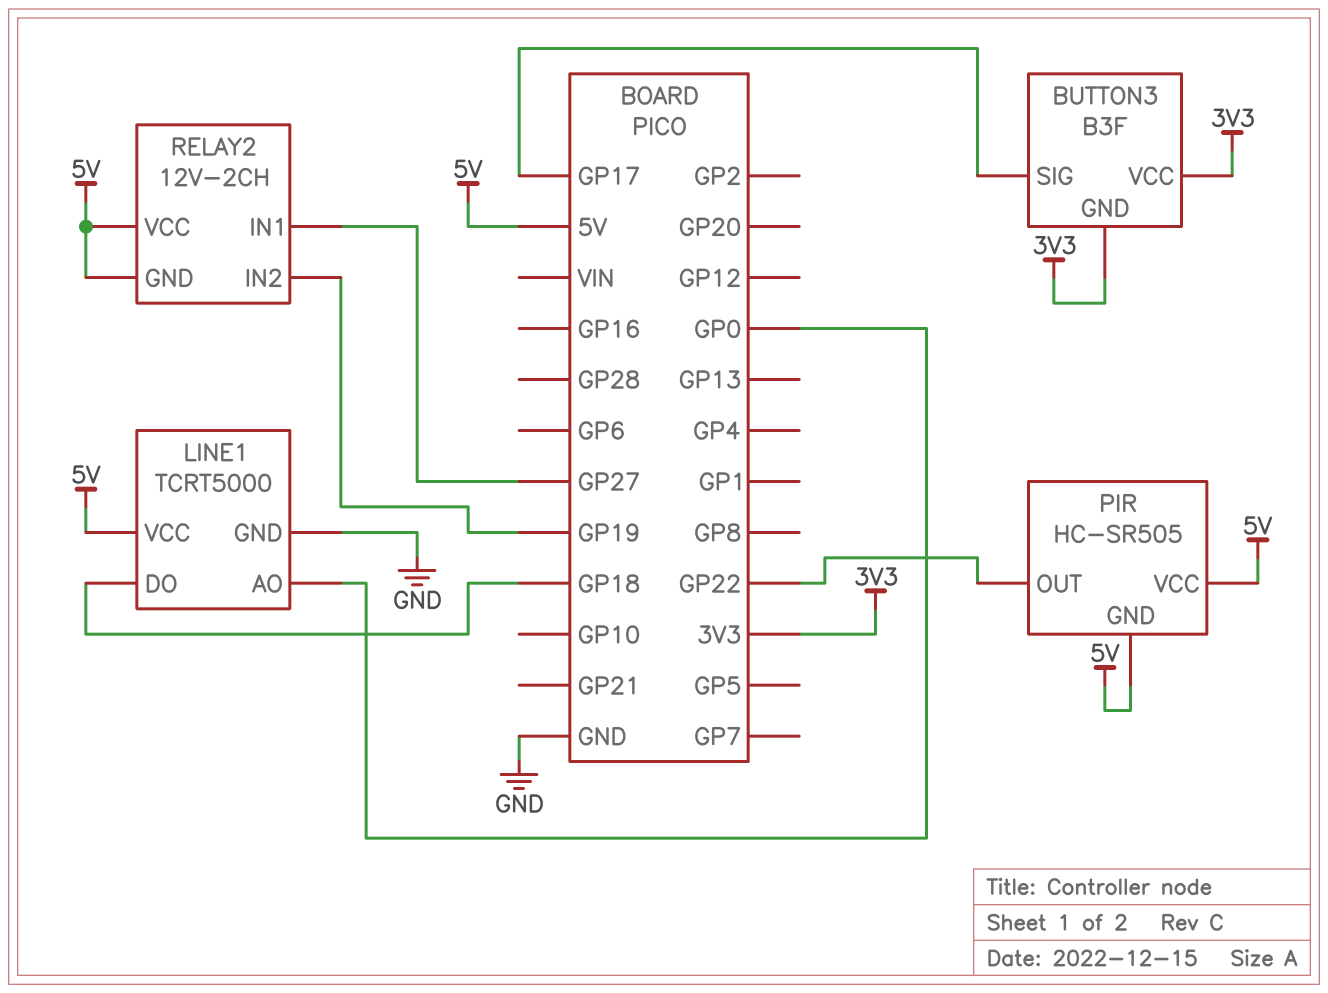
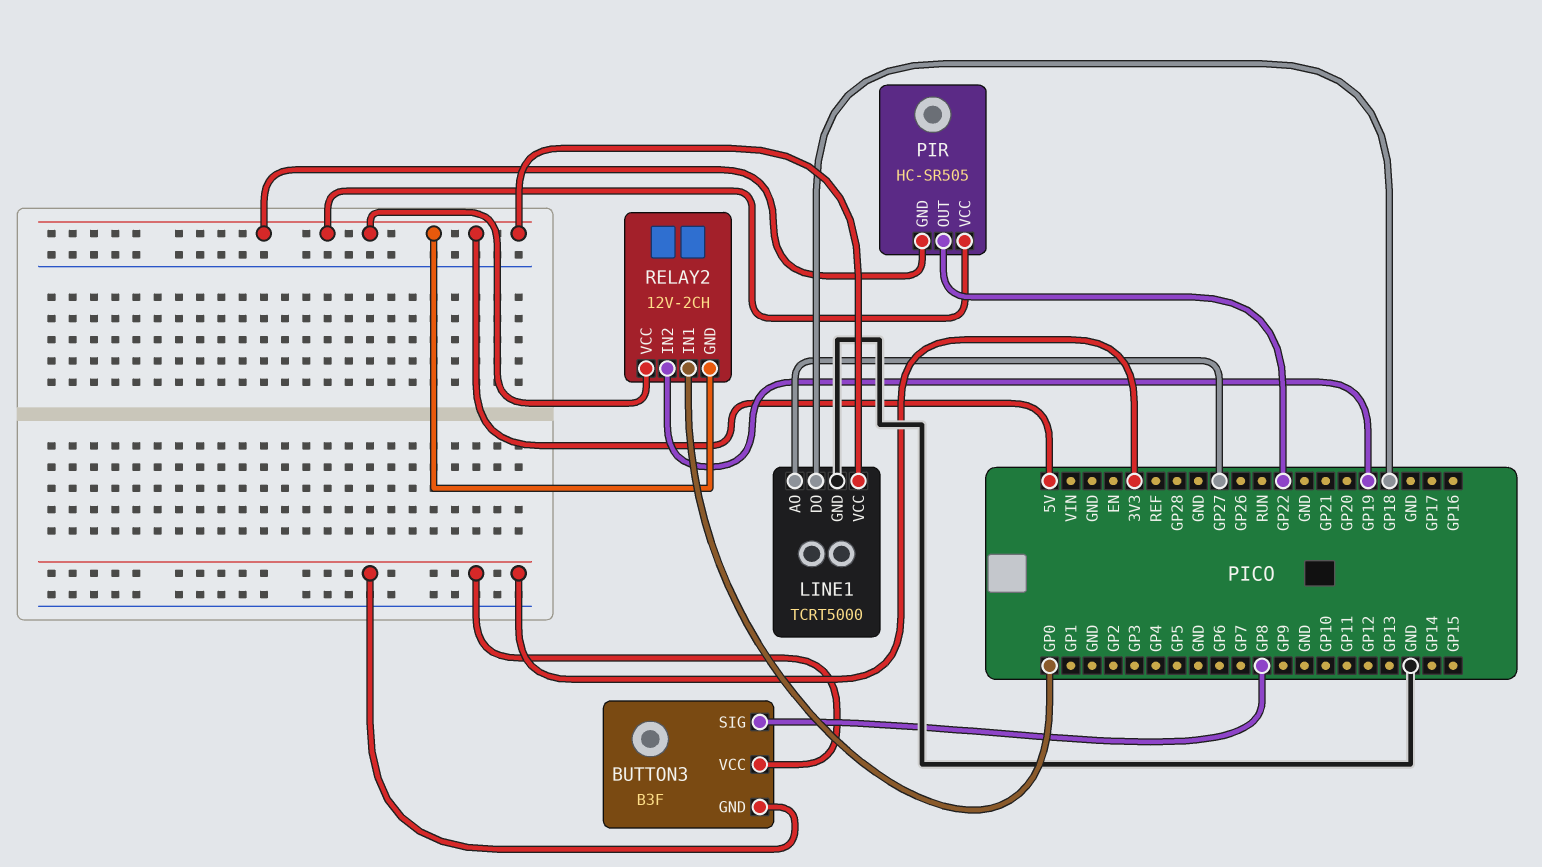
BUTTON3 pin SIG: GP17 -> GP8
LINE1 pin AO: GP0 -> GP27
RELAY2 pin IN1: GP27 -> GP0

